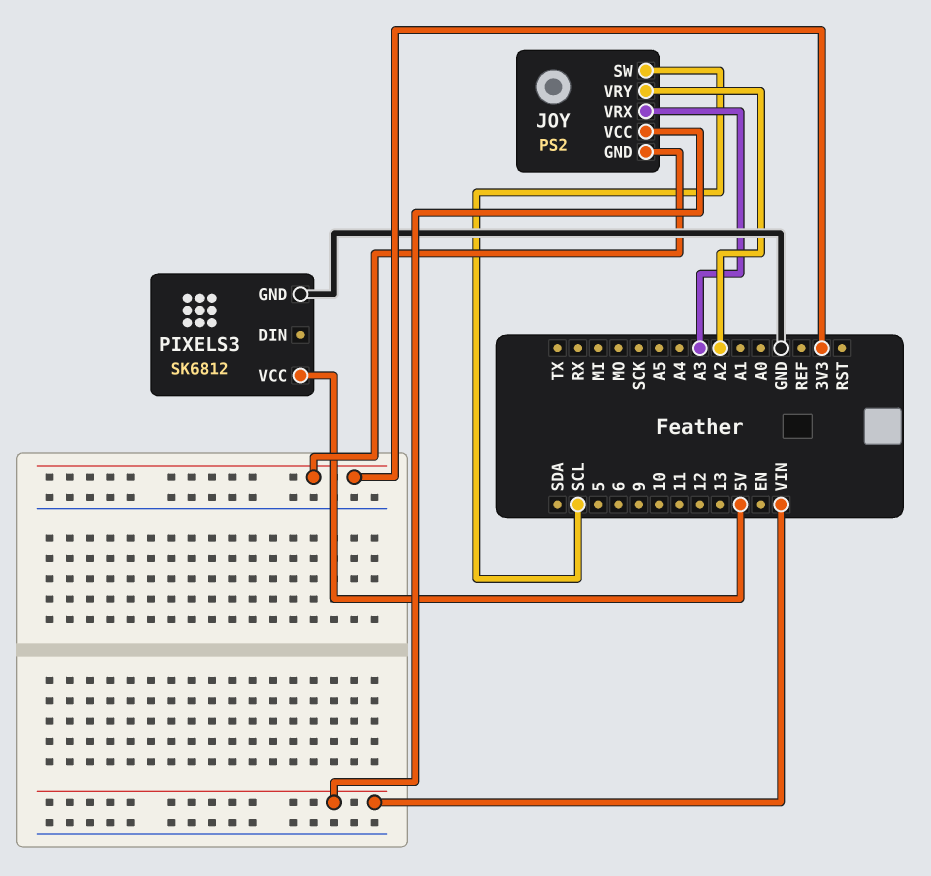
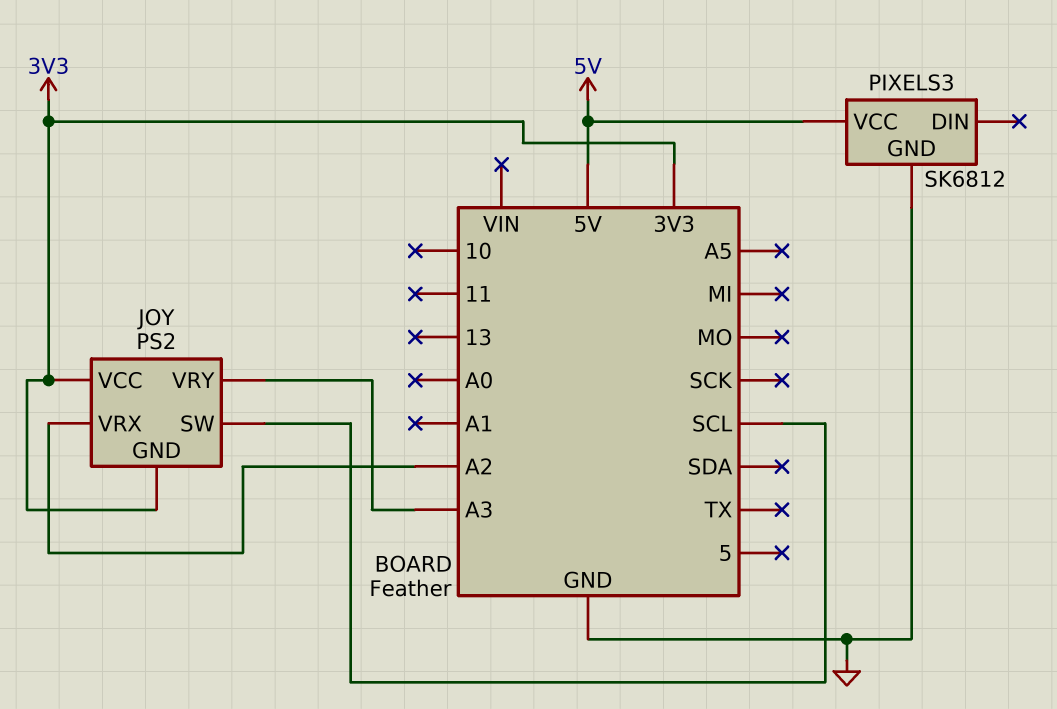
JOY pin VCC: VIN -> 3V3
JOY pin VRX: A3 -> A2
JOY pin VRY: A2 -> A3

